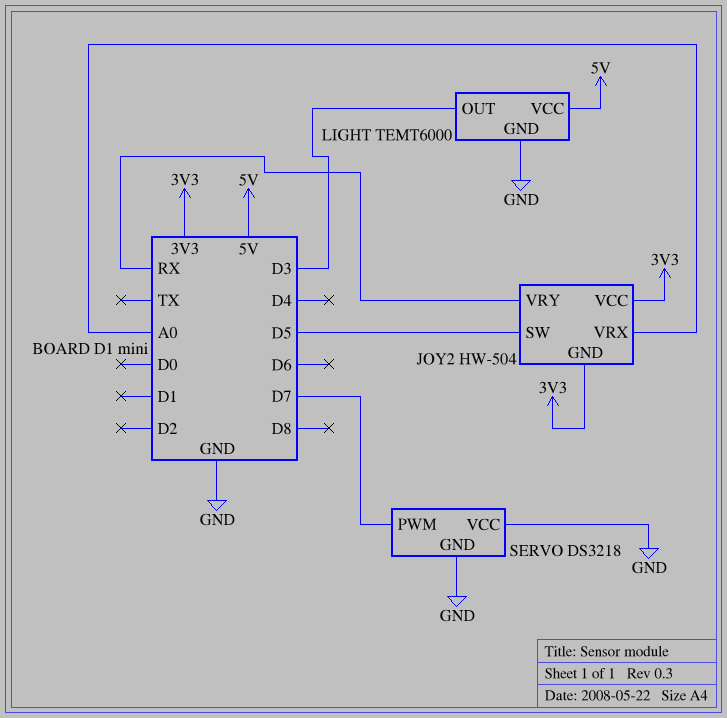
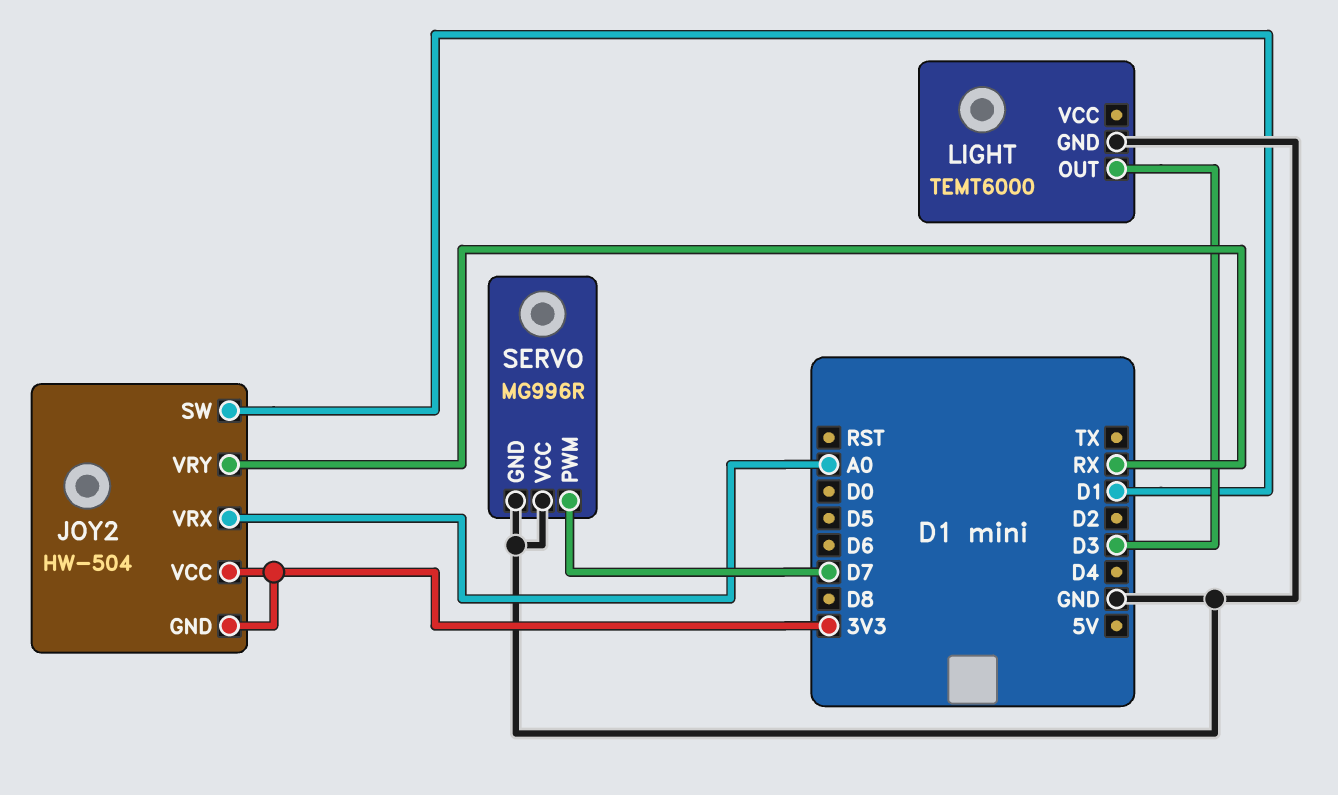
JOY2 pin SW: D5 -> D1
LIGHT pin VCC: 5V -> none
SERVO: DS3218 -> MG996R

